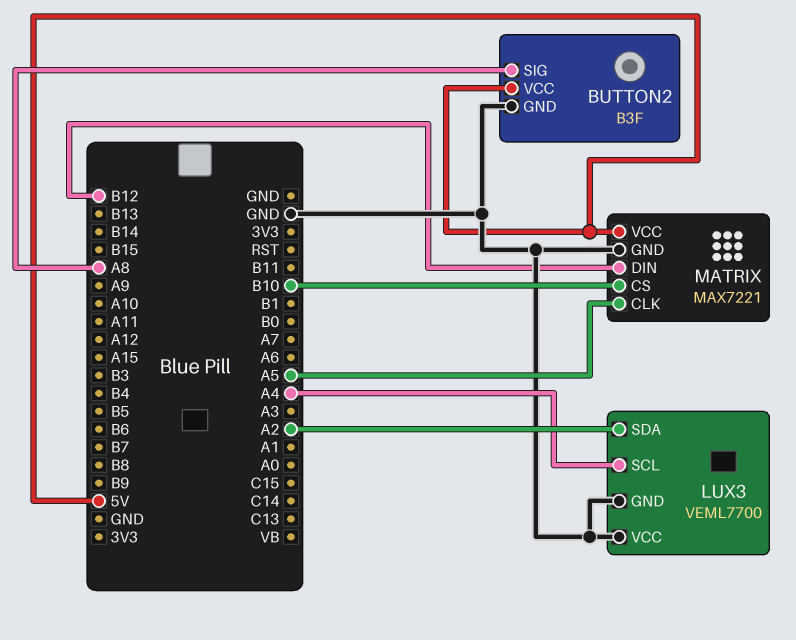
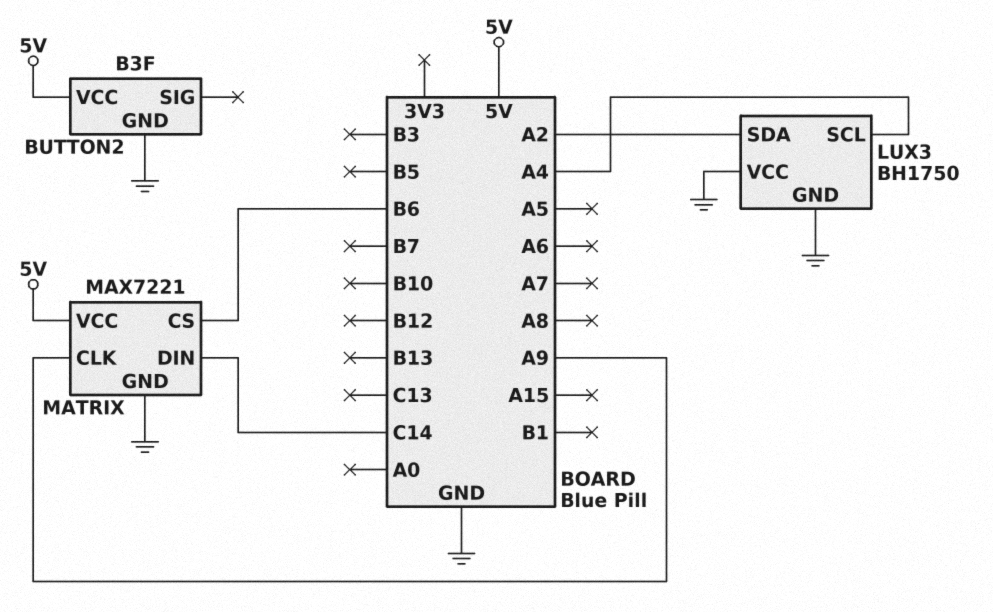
BUTTON2 pin SIG: A8 -> none
LUX3: VEML7700 -> BH1750
MATRIX pin CLK: A5 -> A9
MATRIX pin CS: B10 -> B6
MATRIX pin DIN: B12 -> C14

